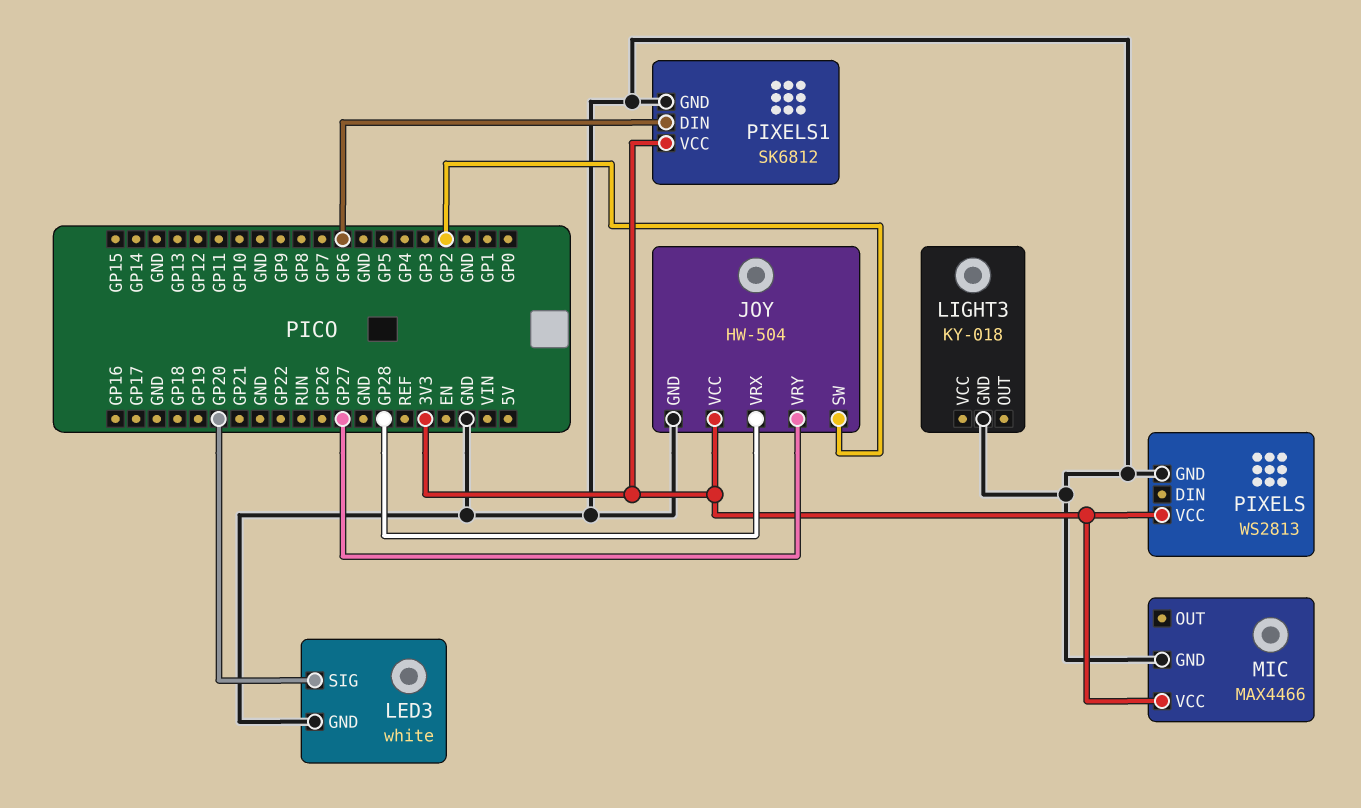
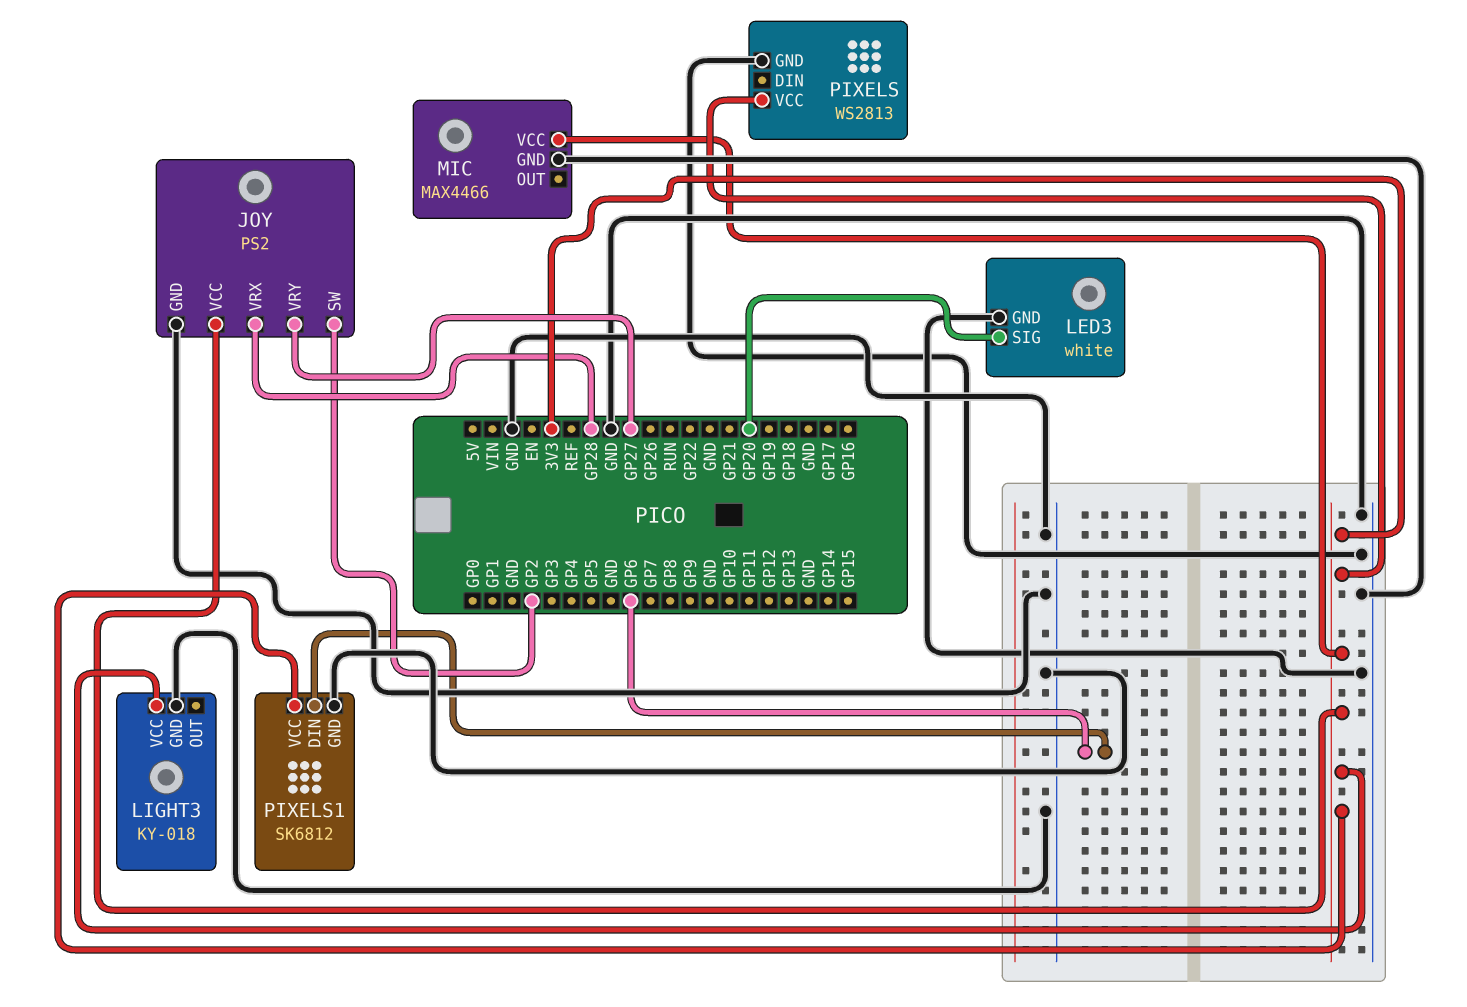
JOY: HW-504 -> PS2
LIGHT3 pin VCC: none -> 3V3

